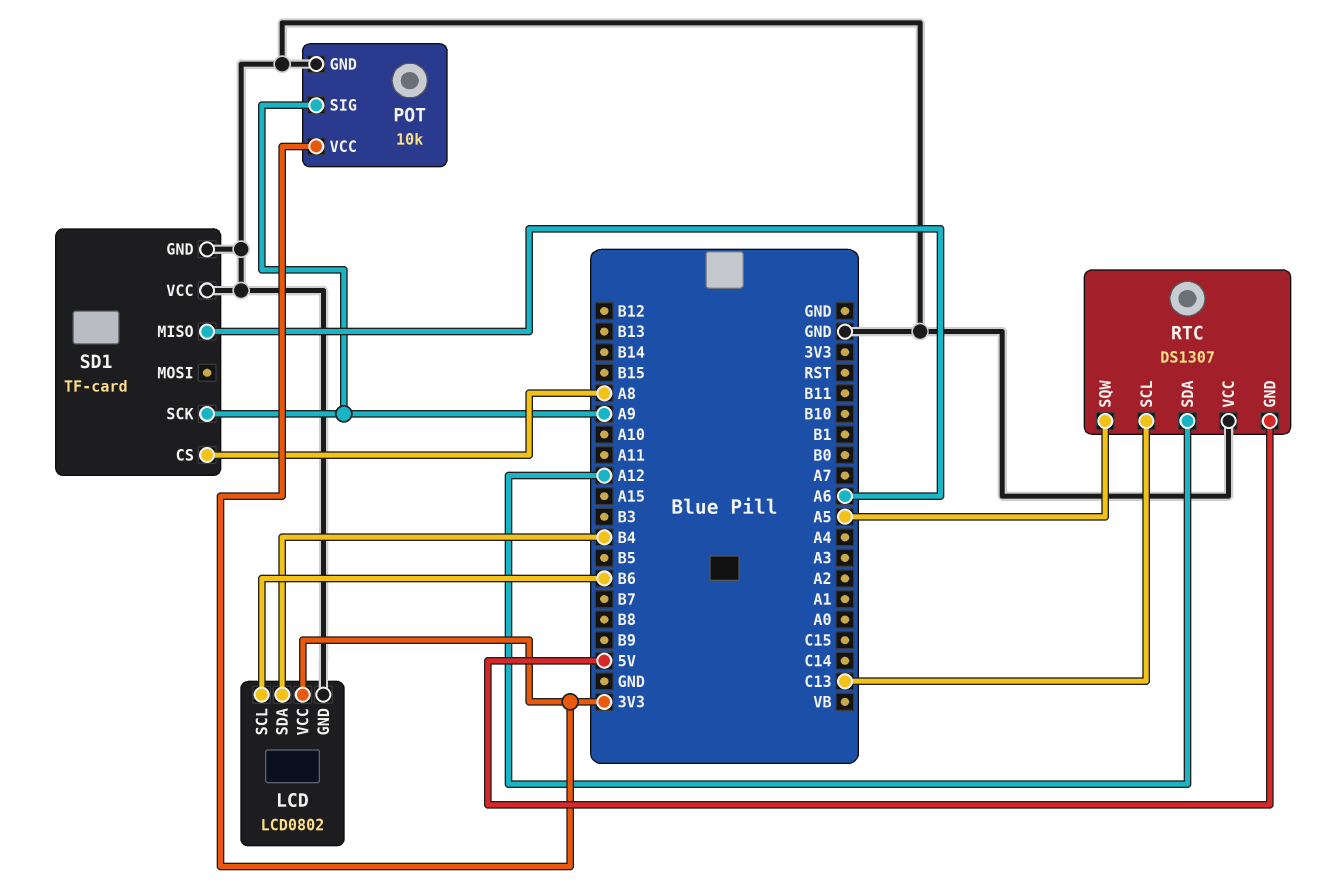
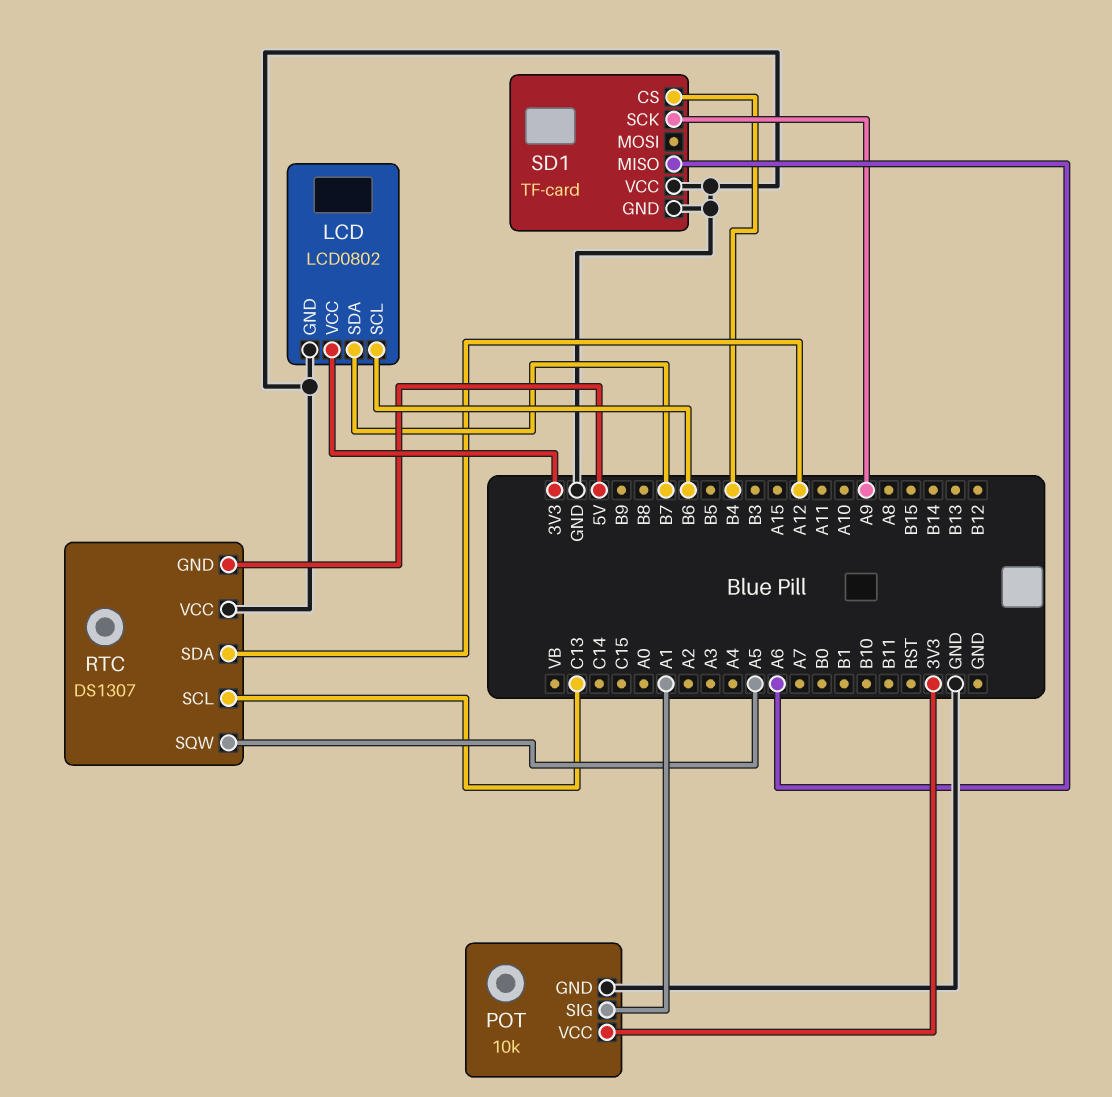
LCD pin SDA: B4 -> B7
POT pin SIG: A9 -> A1
SD1 pin CS: A8 -> B4

